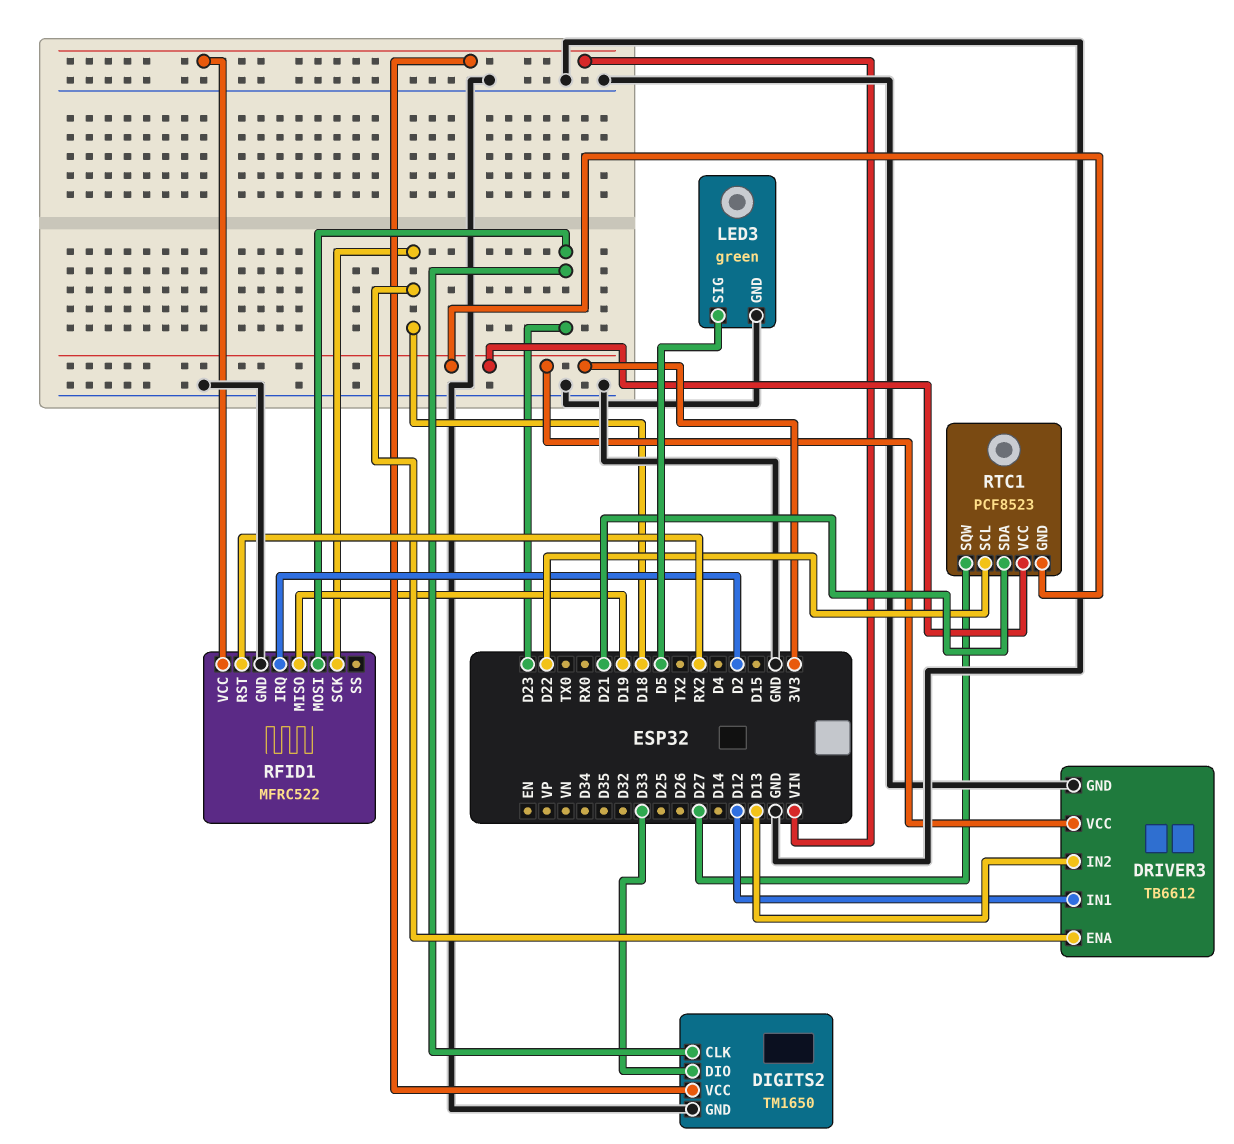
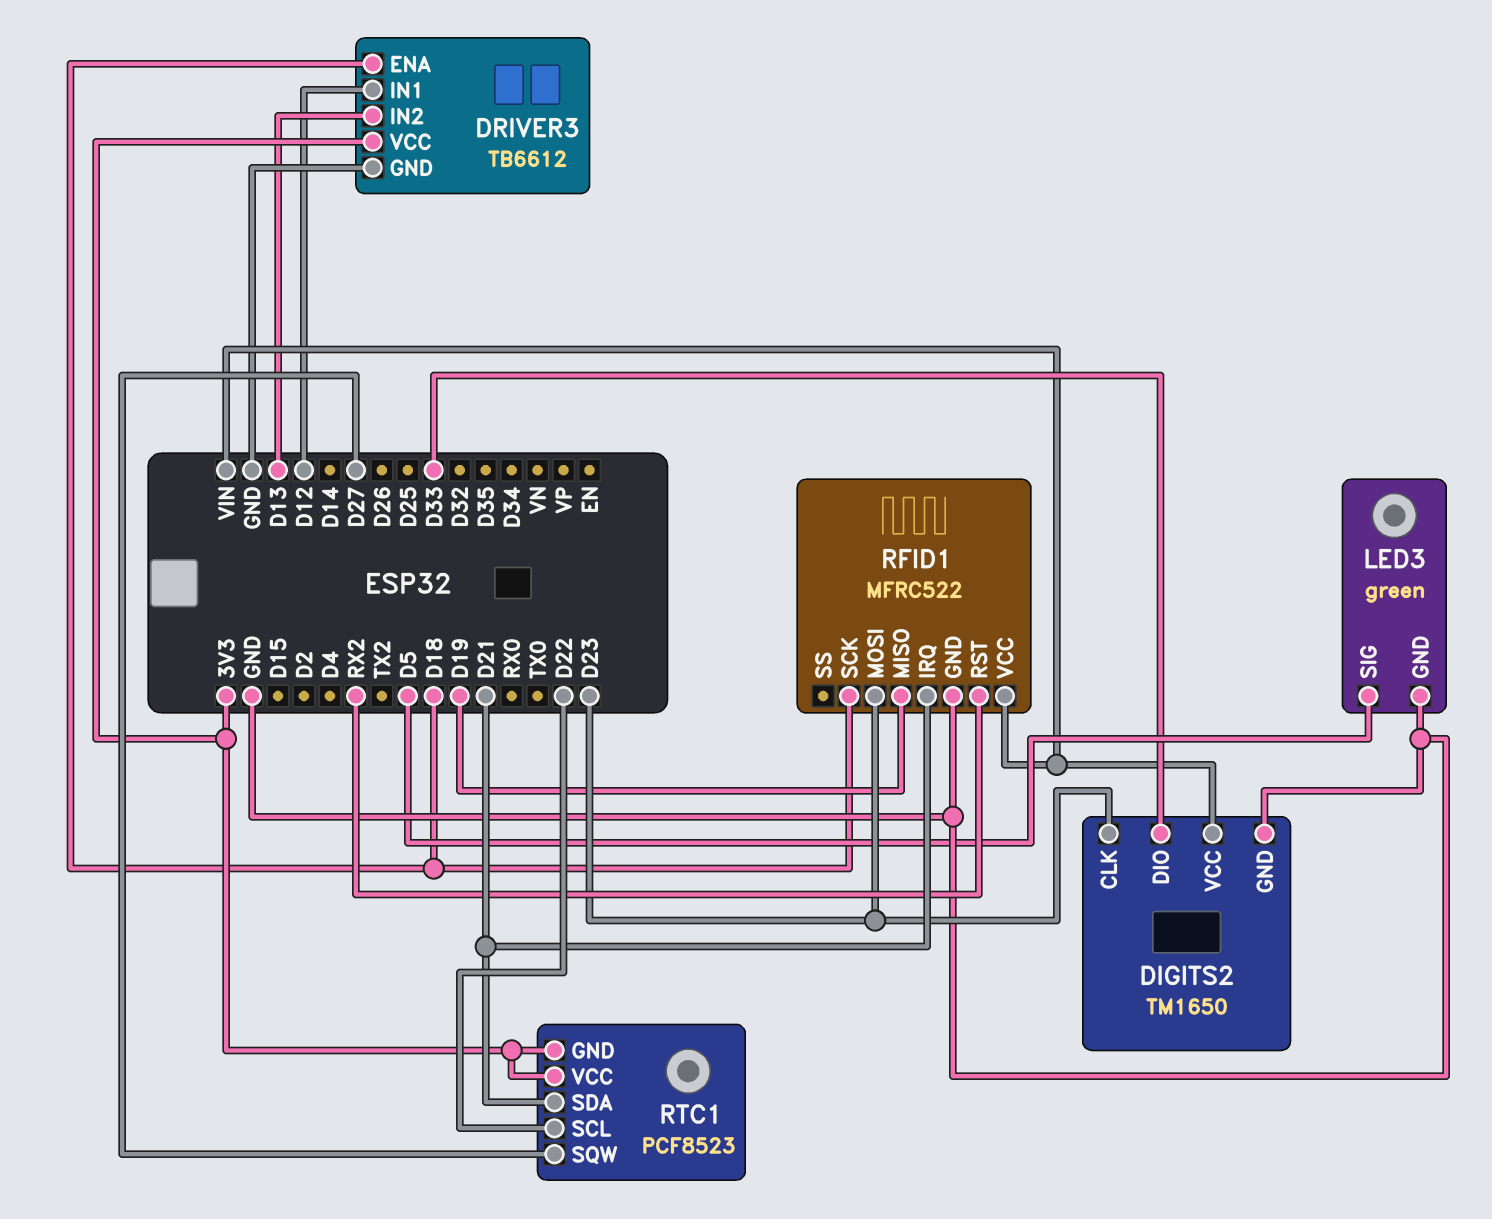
RFID1 pin IRQ: D2 -> D21

